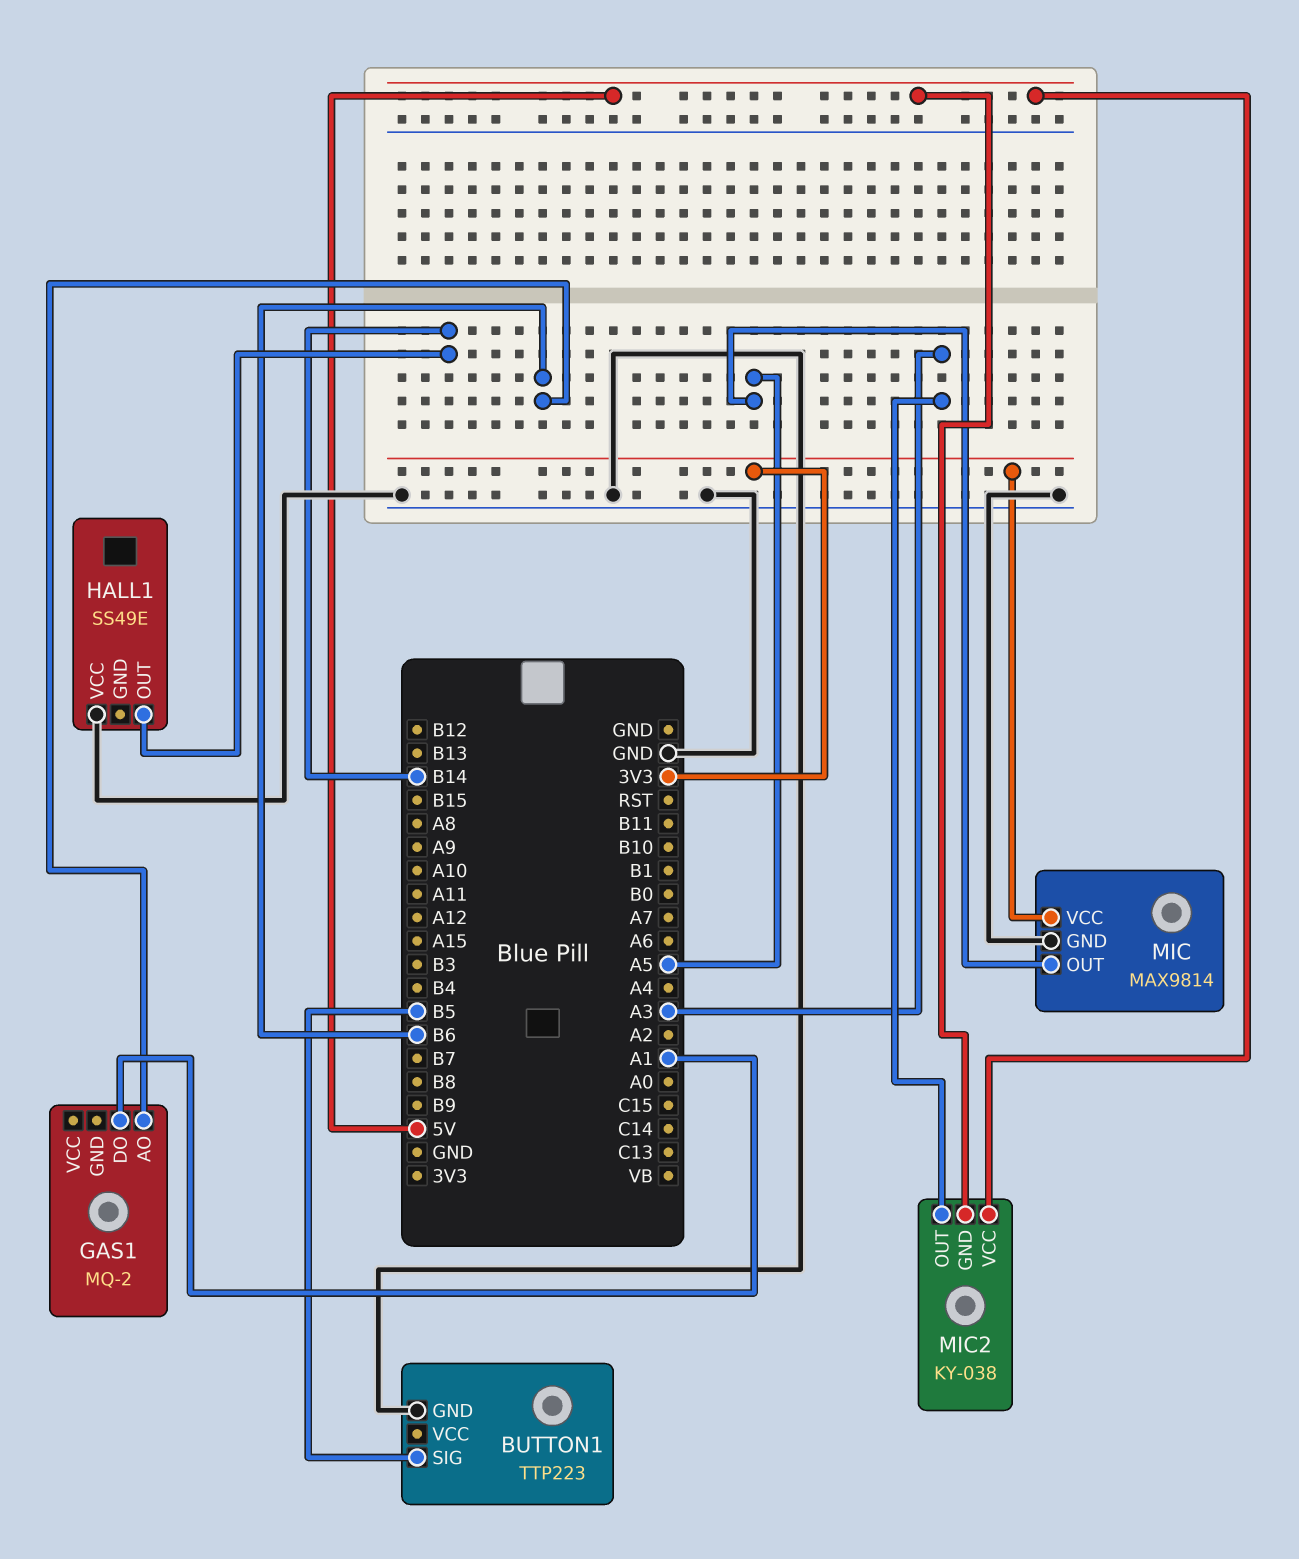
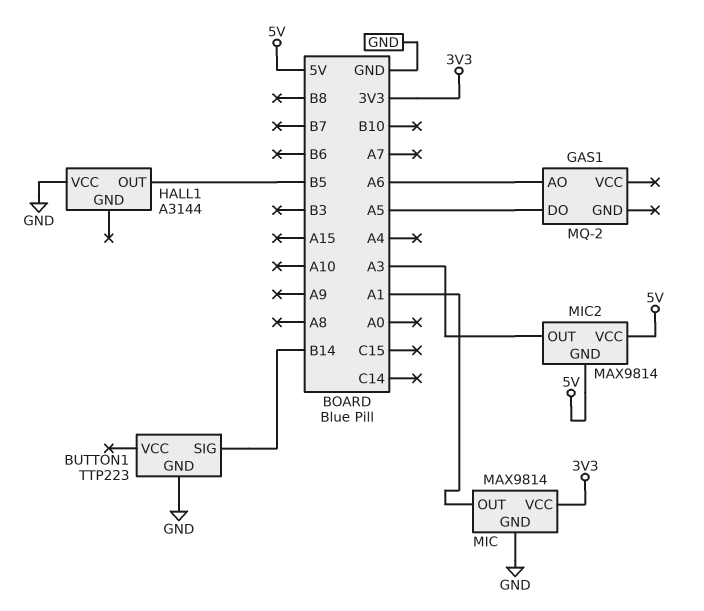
BUTTON1 pin SIG: B5 -> B14
GAS1 pin AO: B6 -> A6
GAS1 pin DO: A1 -> A5
HALL1: SS49E -> A3144
HALL1 pin OUT: B14 -> B5
MIC pin OUT: A5 -> A1
MIC2: KY-038 -> MAX9814

